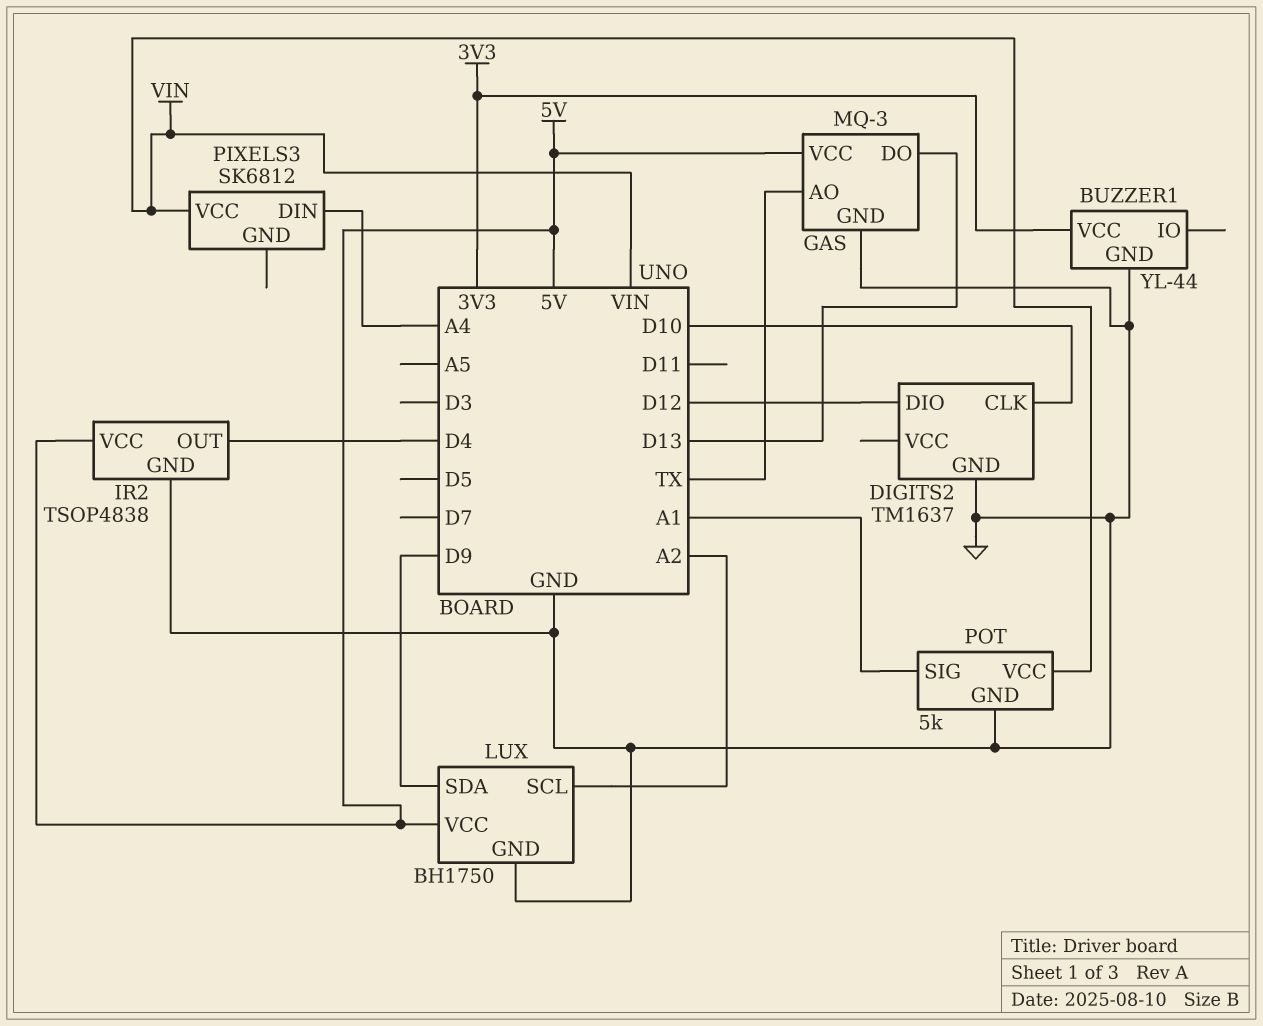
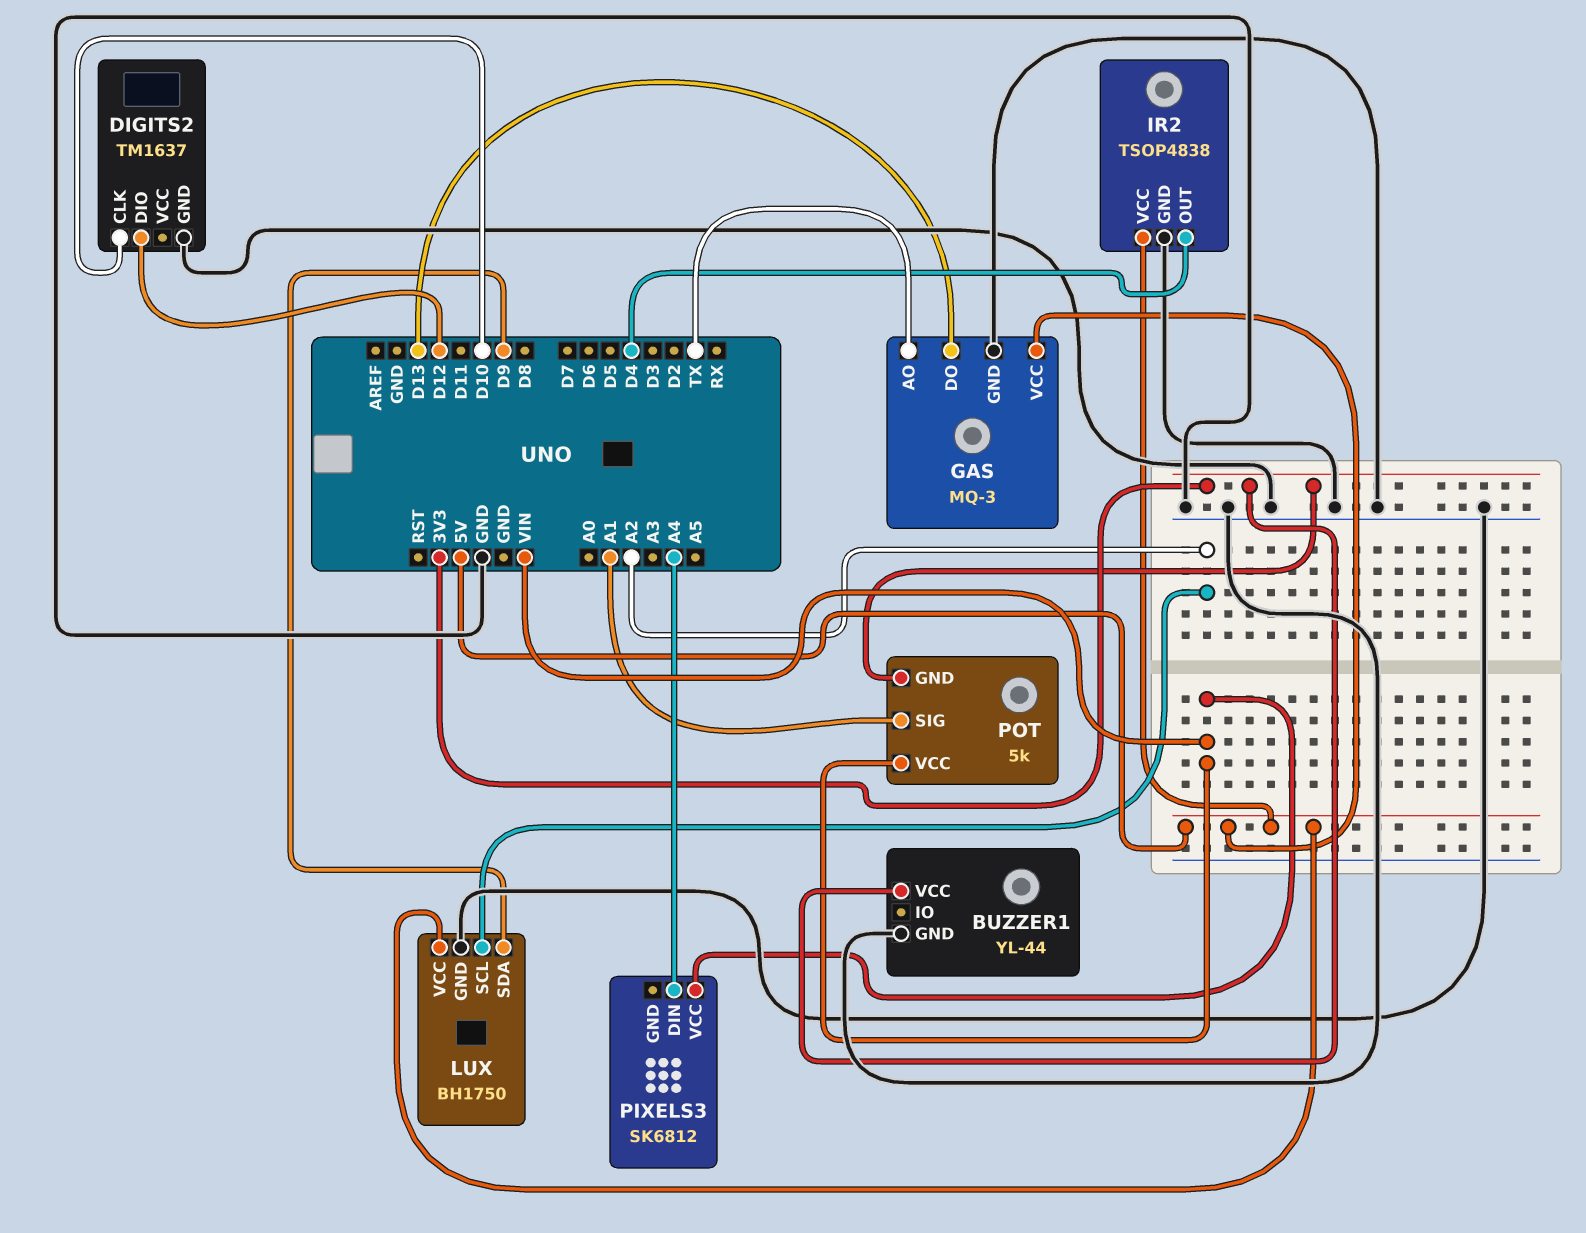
POT pin GND: GND -> 3V3

